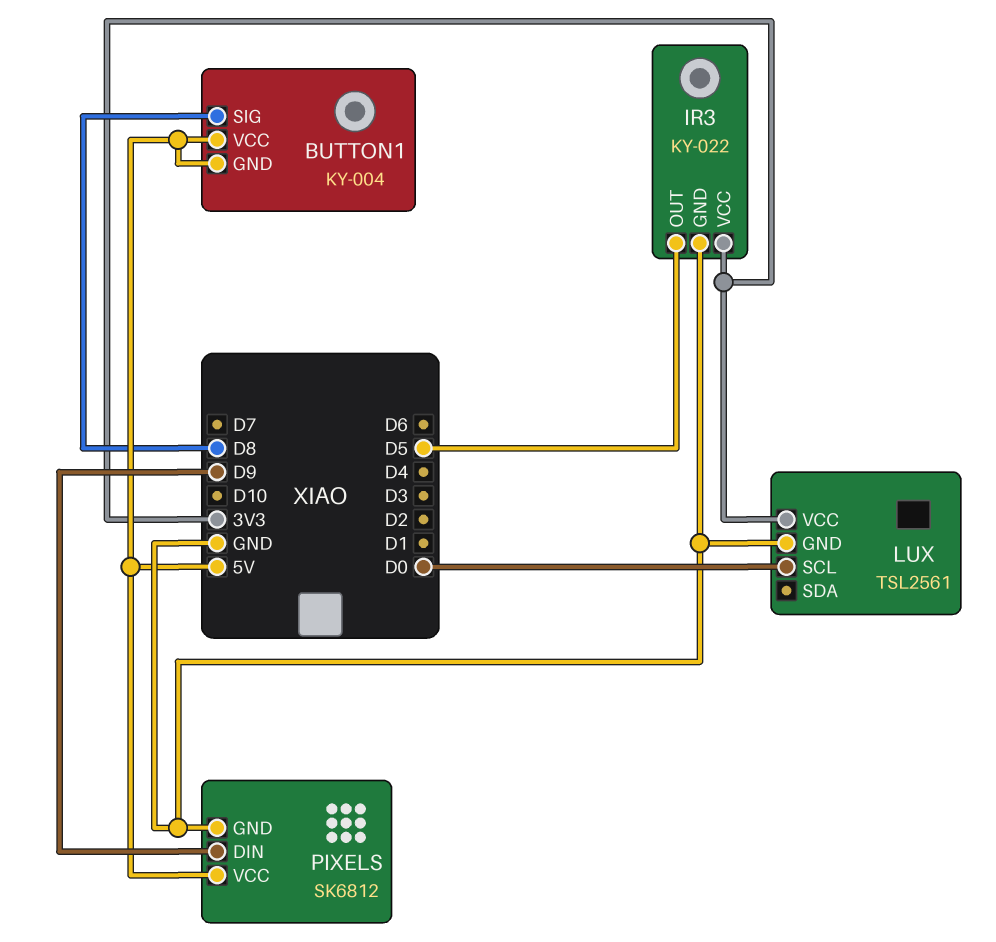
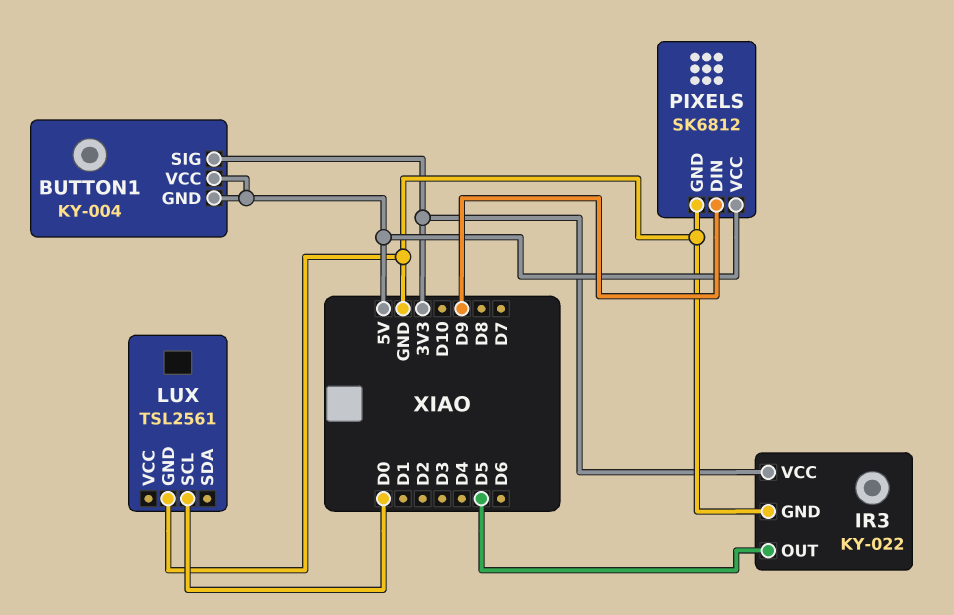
BUTTON1 pin SIG: D8 -> 3V3
LUX pin VCC: 3V3 -> none

